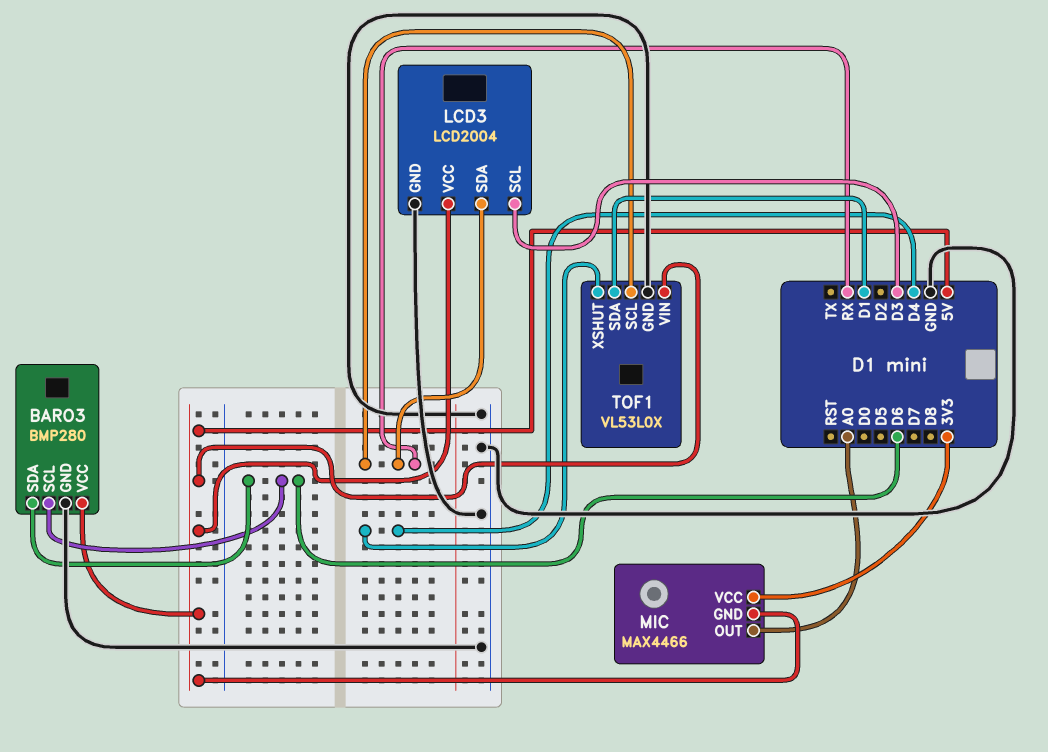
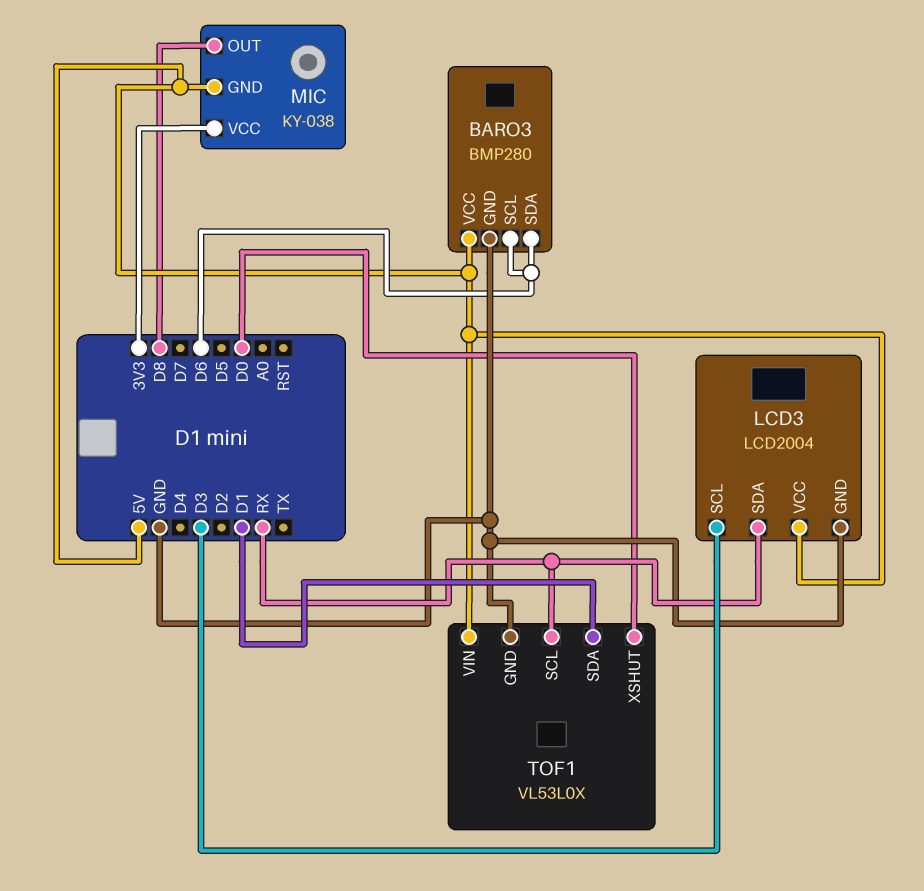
MIC: MAX4466 -> KY-038
MIC pin OUT: A0 -> D8
TOF1 pin XSHUT: D4 -> D0

